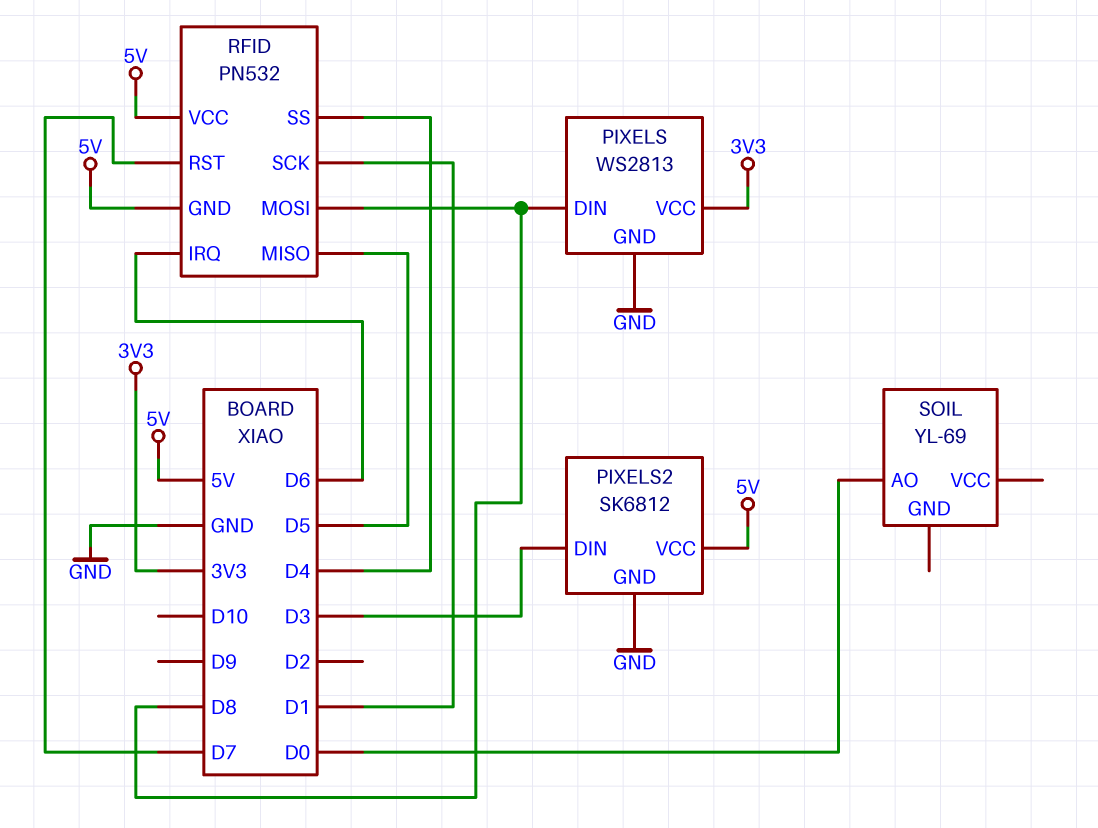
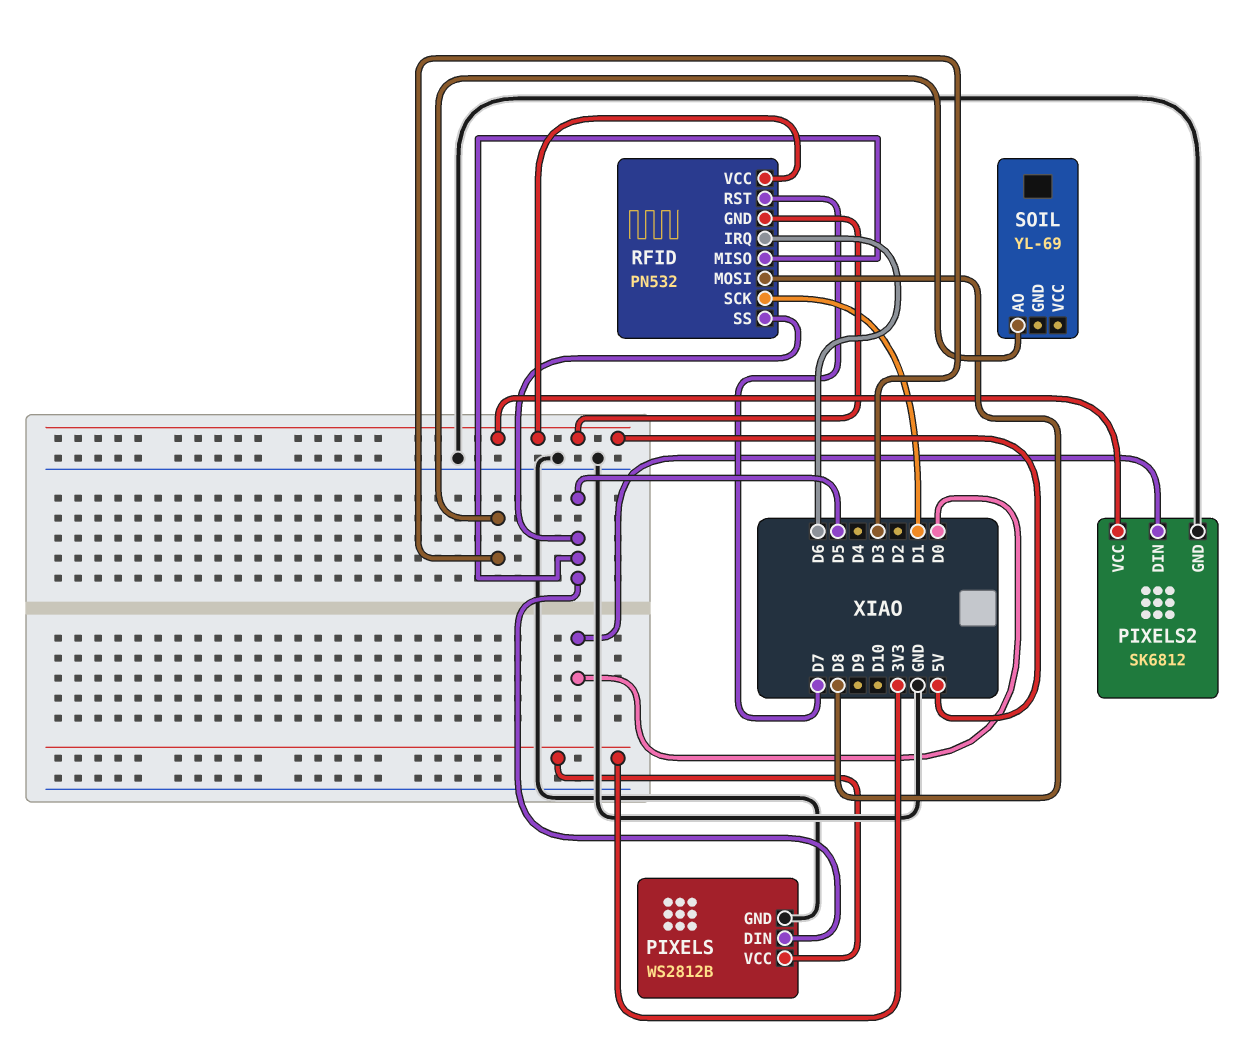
PIXELS: WS2813 -> WS2812B
PIXELS pin DIN: D8 -> D5
PIXELS2 pin DIN: D3 -> D0
RFID pin SS: D4 -> D5
SOIL pin AO: D0 -> D3

